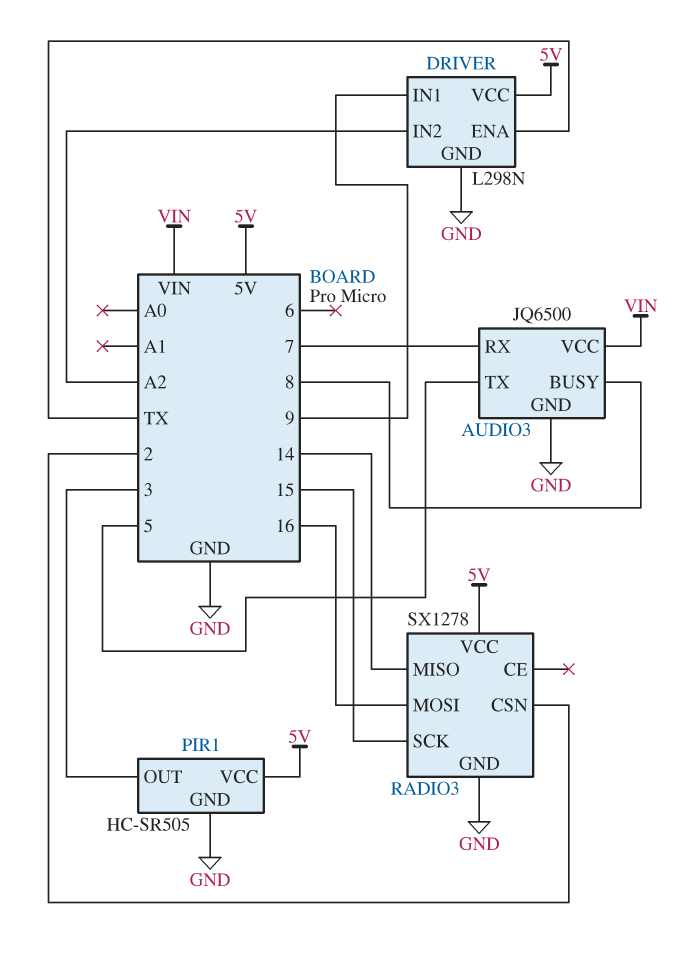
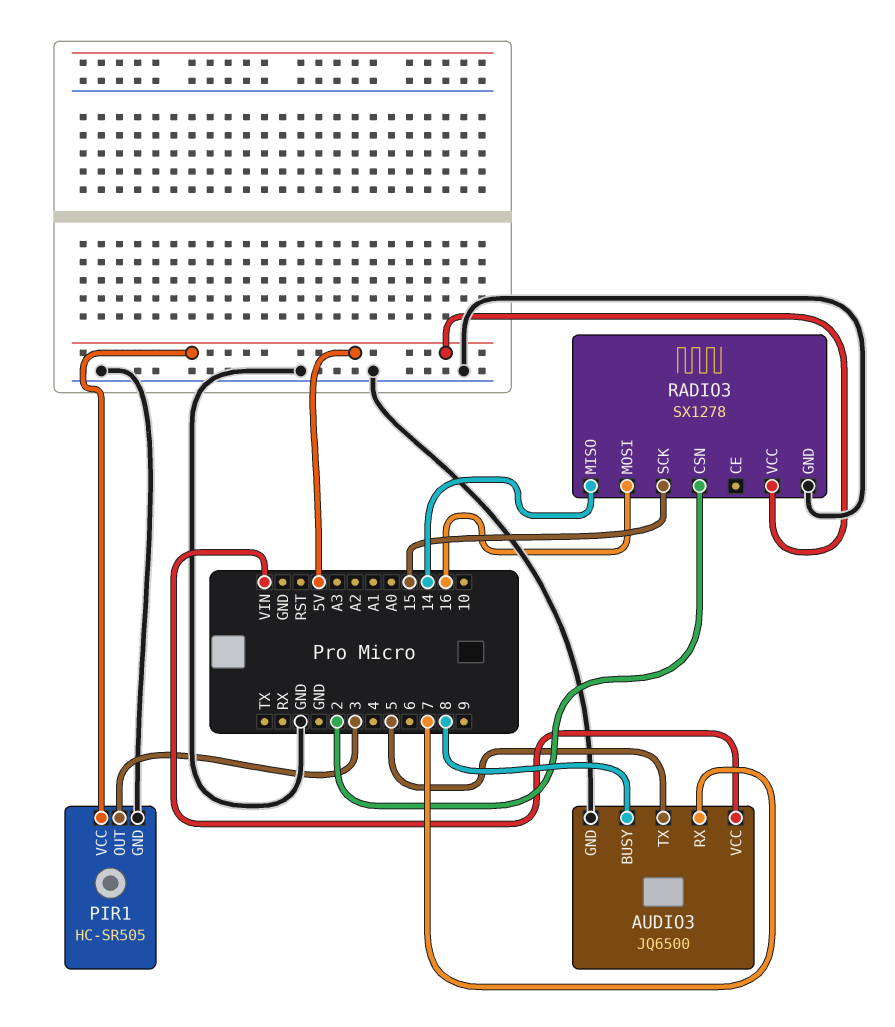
DRIVER: L298N -> none
DRIVER pin ENA: TX -> none
DRIVER pin GND: GND -> none
DRIVER pin IN1: 9 -> none
DRIVER pin IN2: A2 -> none
DRIVER pin VCC: 5V -> none

